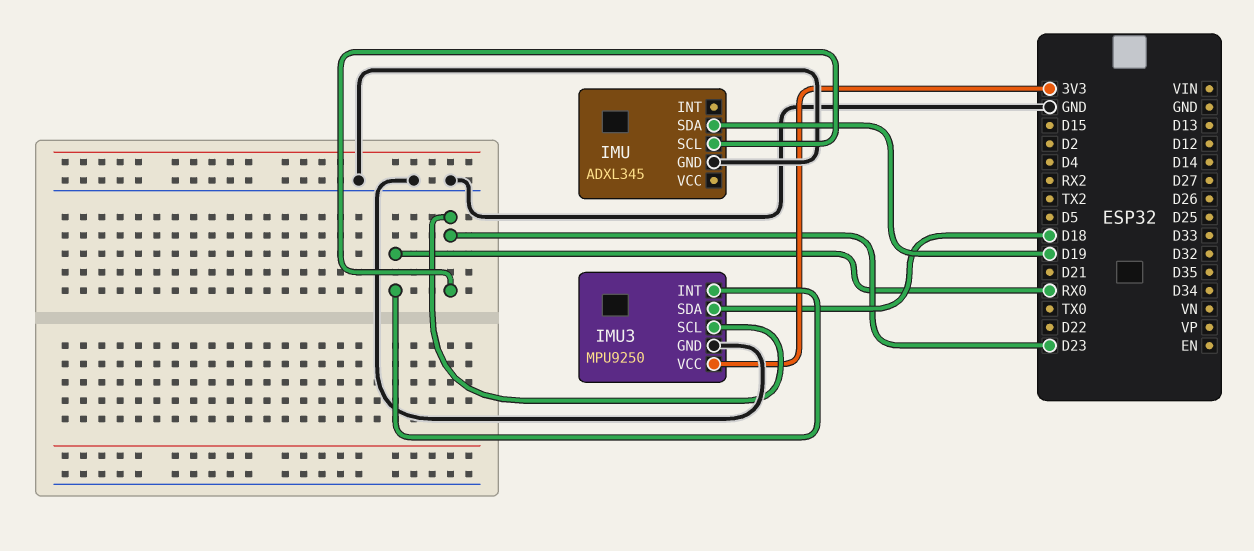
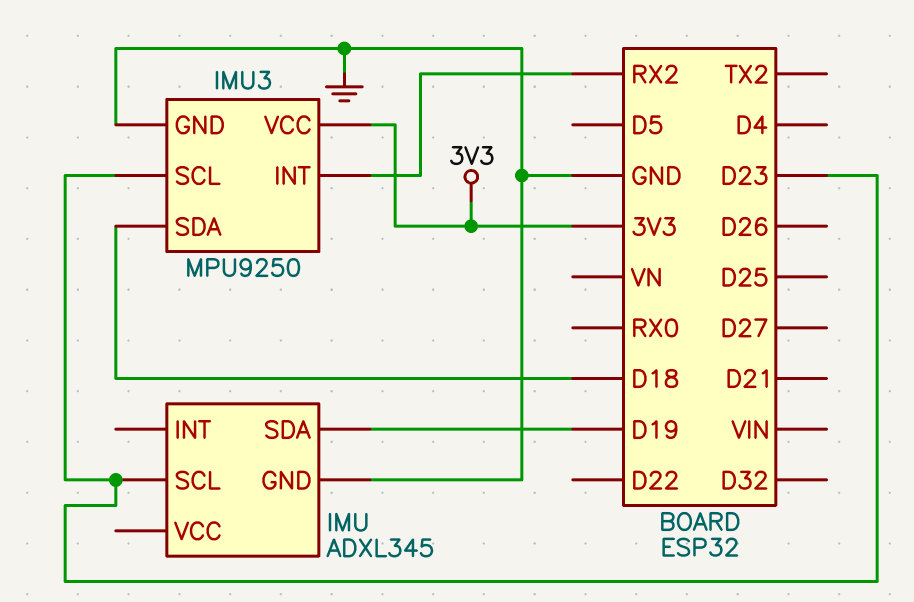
IMU3 pin INT: RX0 -> RX2

